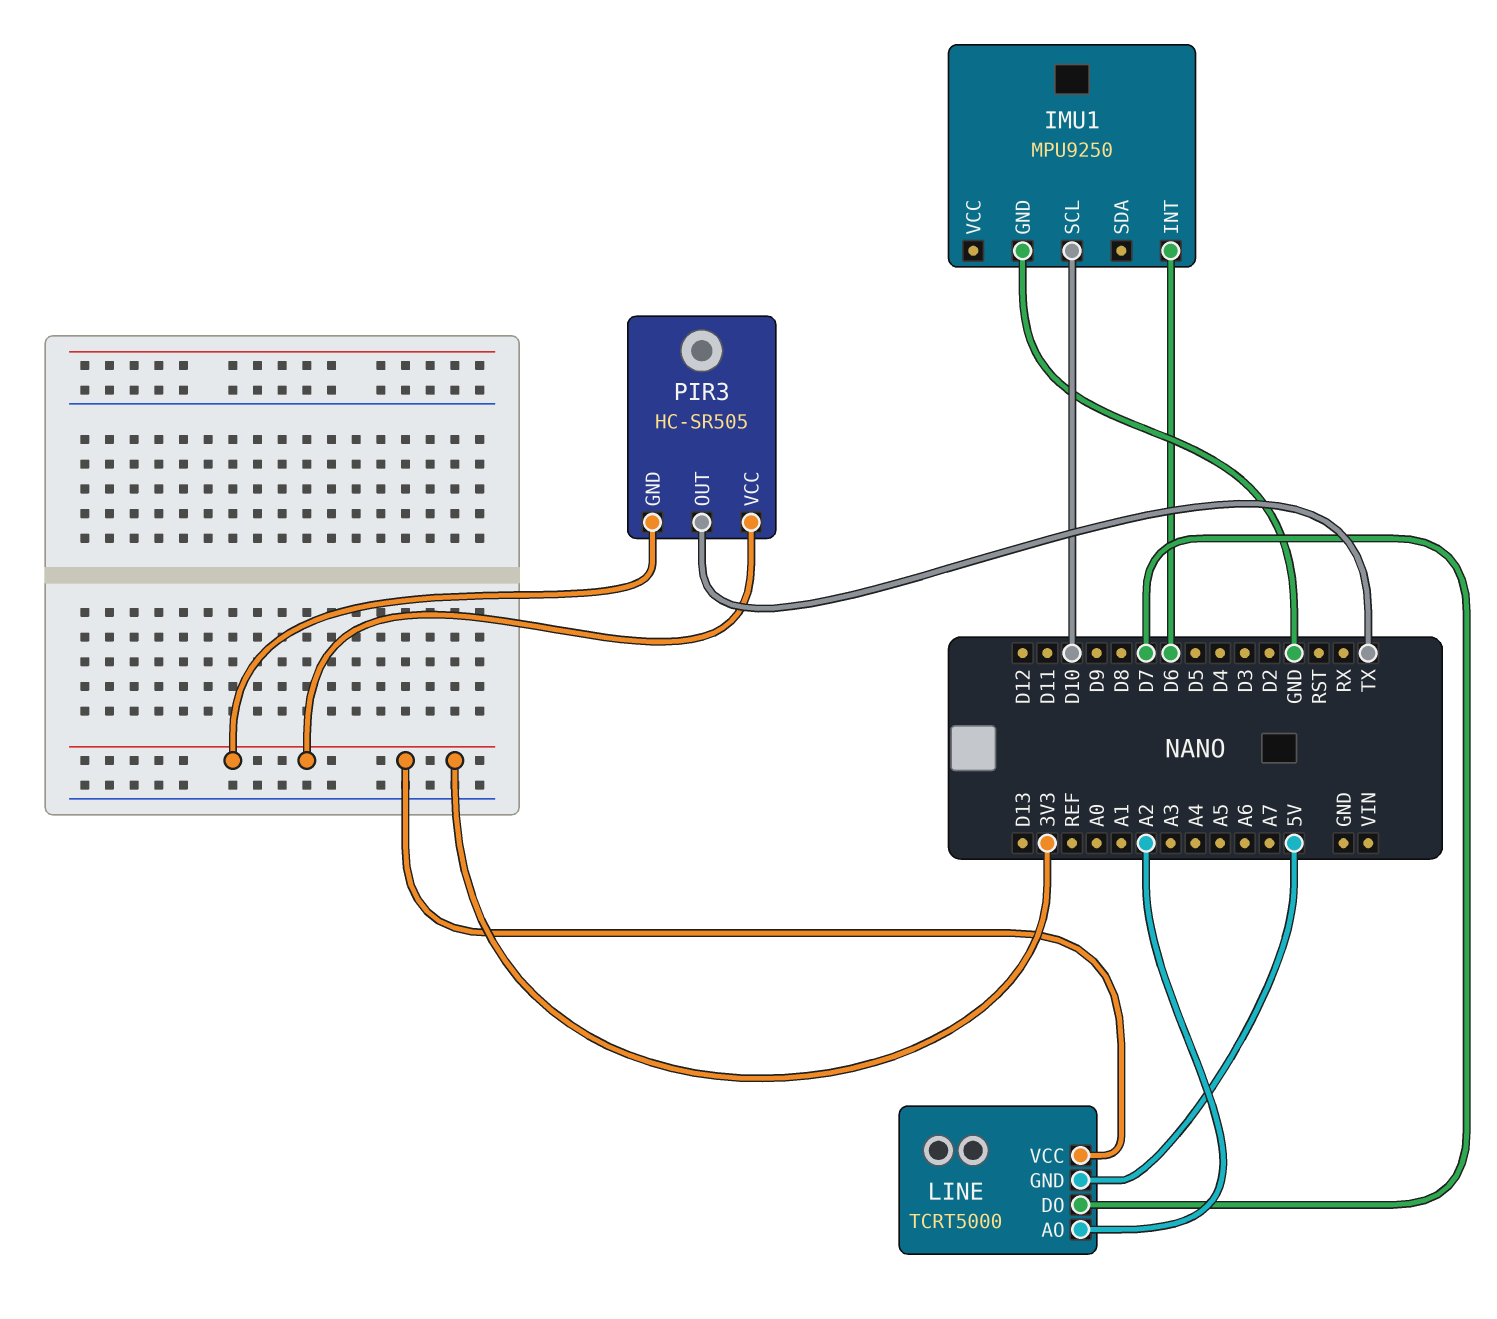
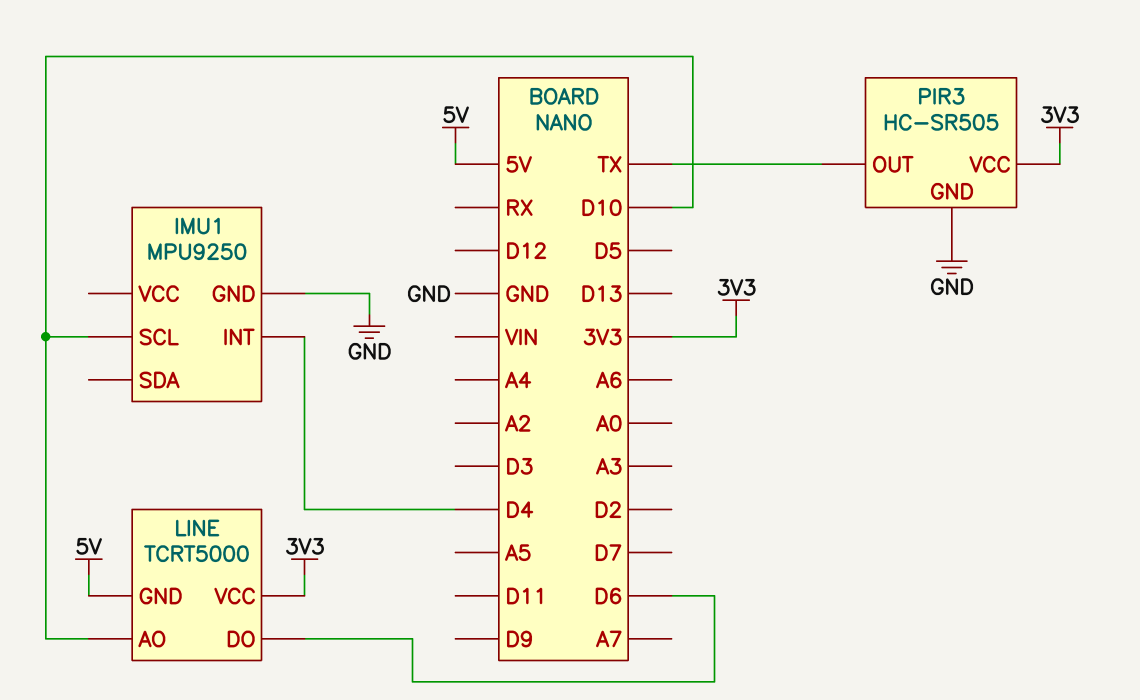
IMU1 pin INT: D6 -> D4
LINE pin AO: A2 -> D10
LINE pin DO: D7 -> D6
PIR3 pin GND: 3V3 -> GND

